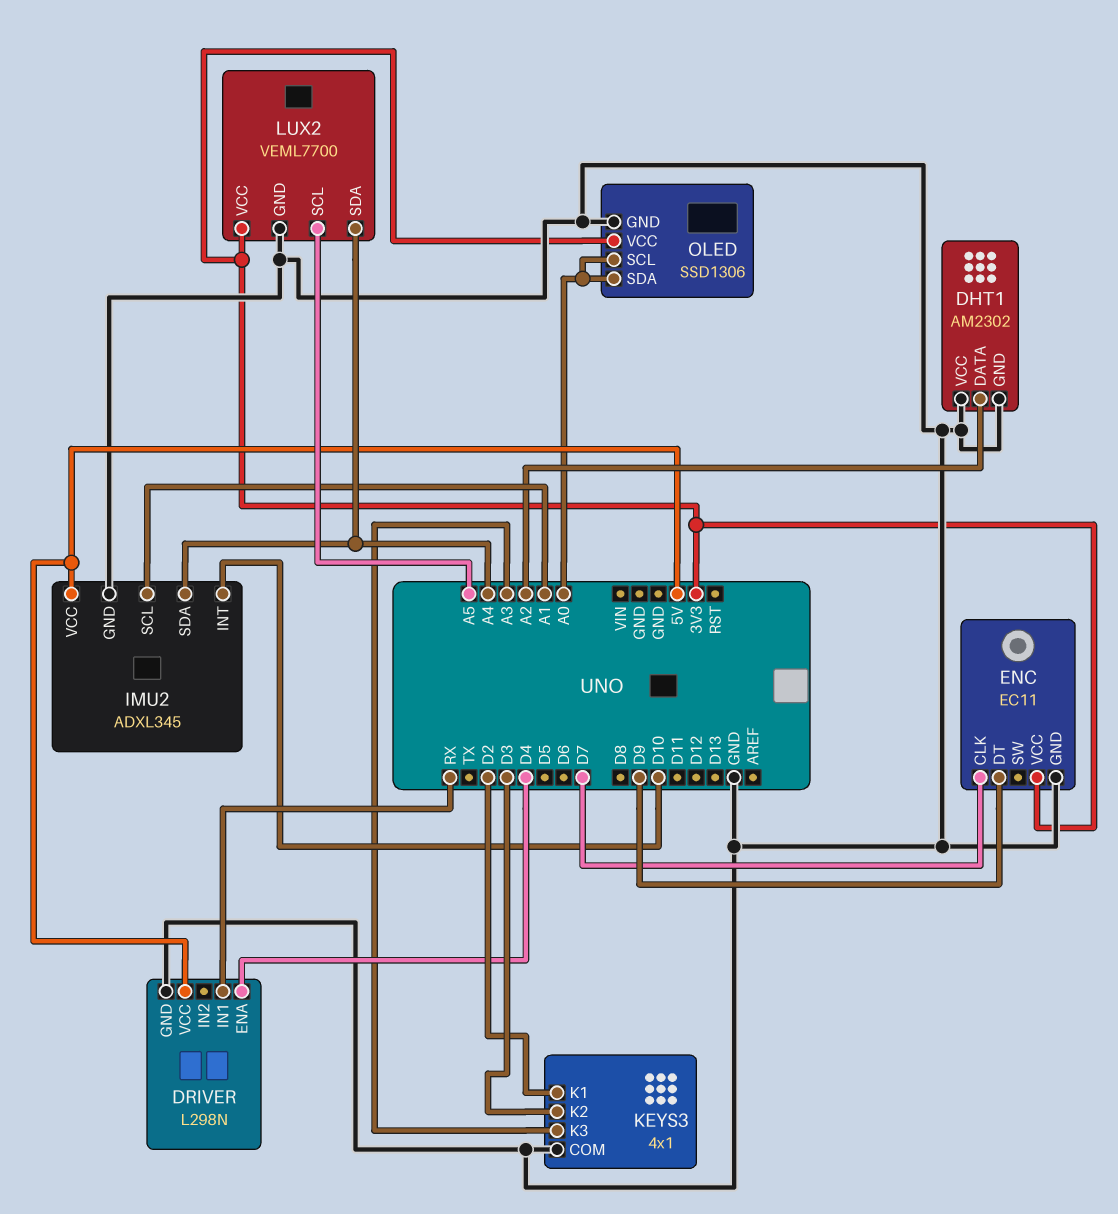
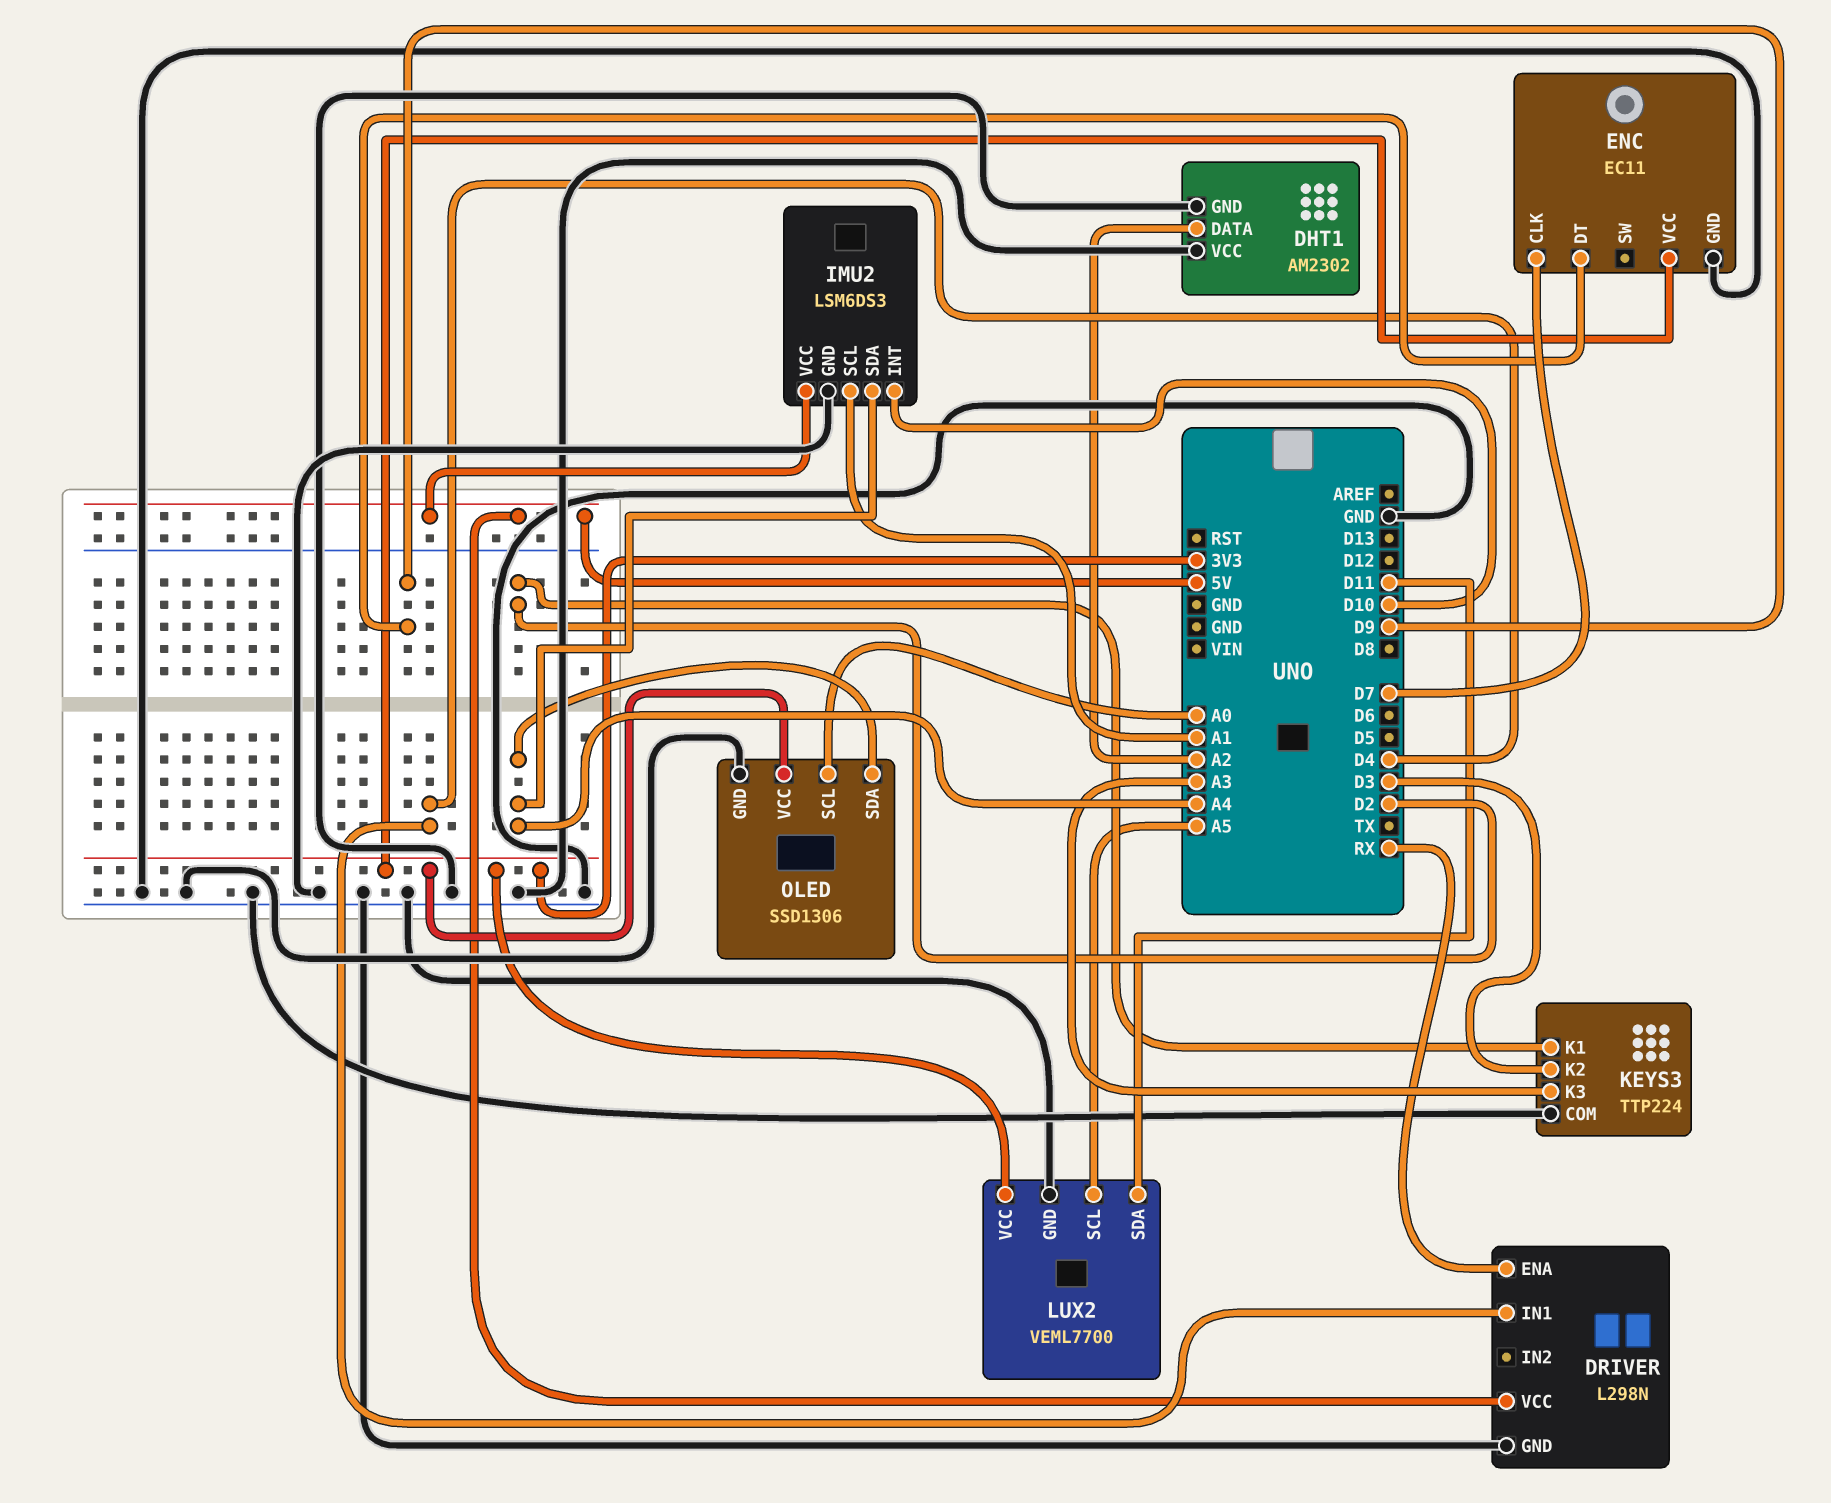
DRIVER pin ENA: D4 -> RX
DRIVER pin IN1: RX -> D4
IMU2: ADXL345 -> LSM6DS3
KEYS3: 4x1 -> TTP224
LUX2 pin SDA: A4 -> D11
OLED pin SDA: A0 -> A4

